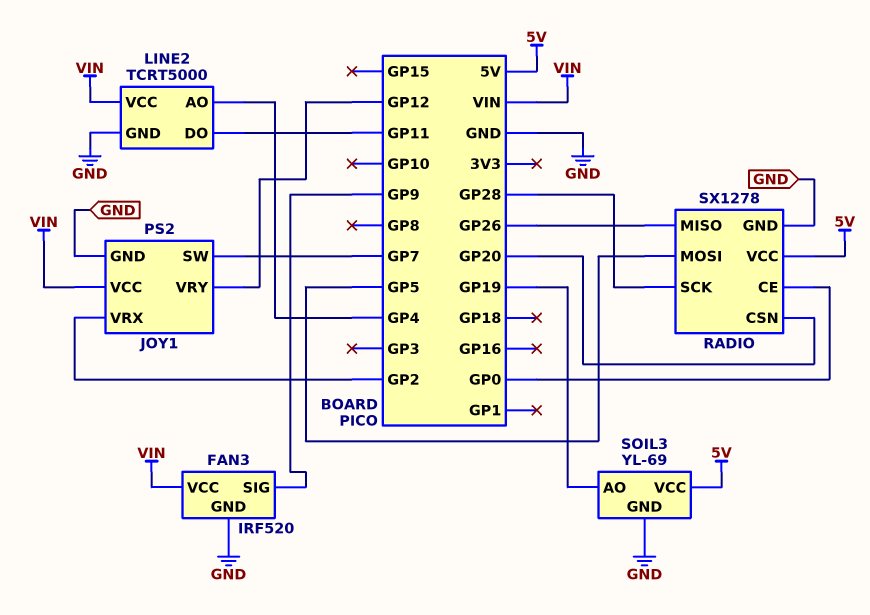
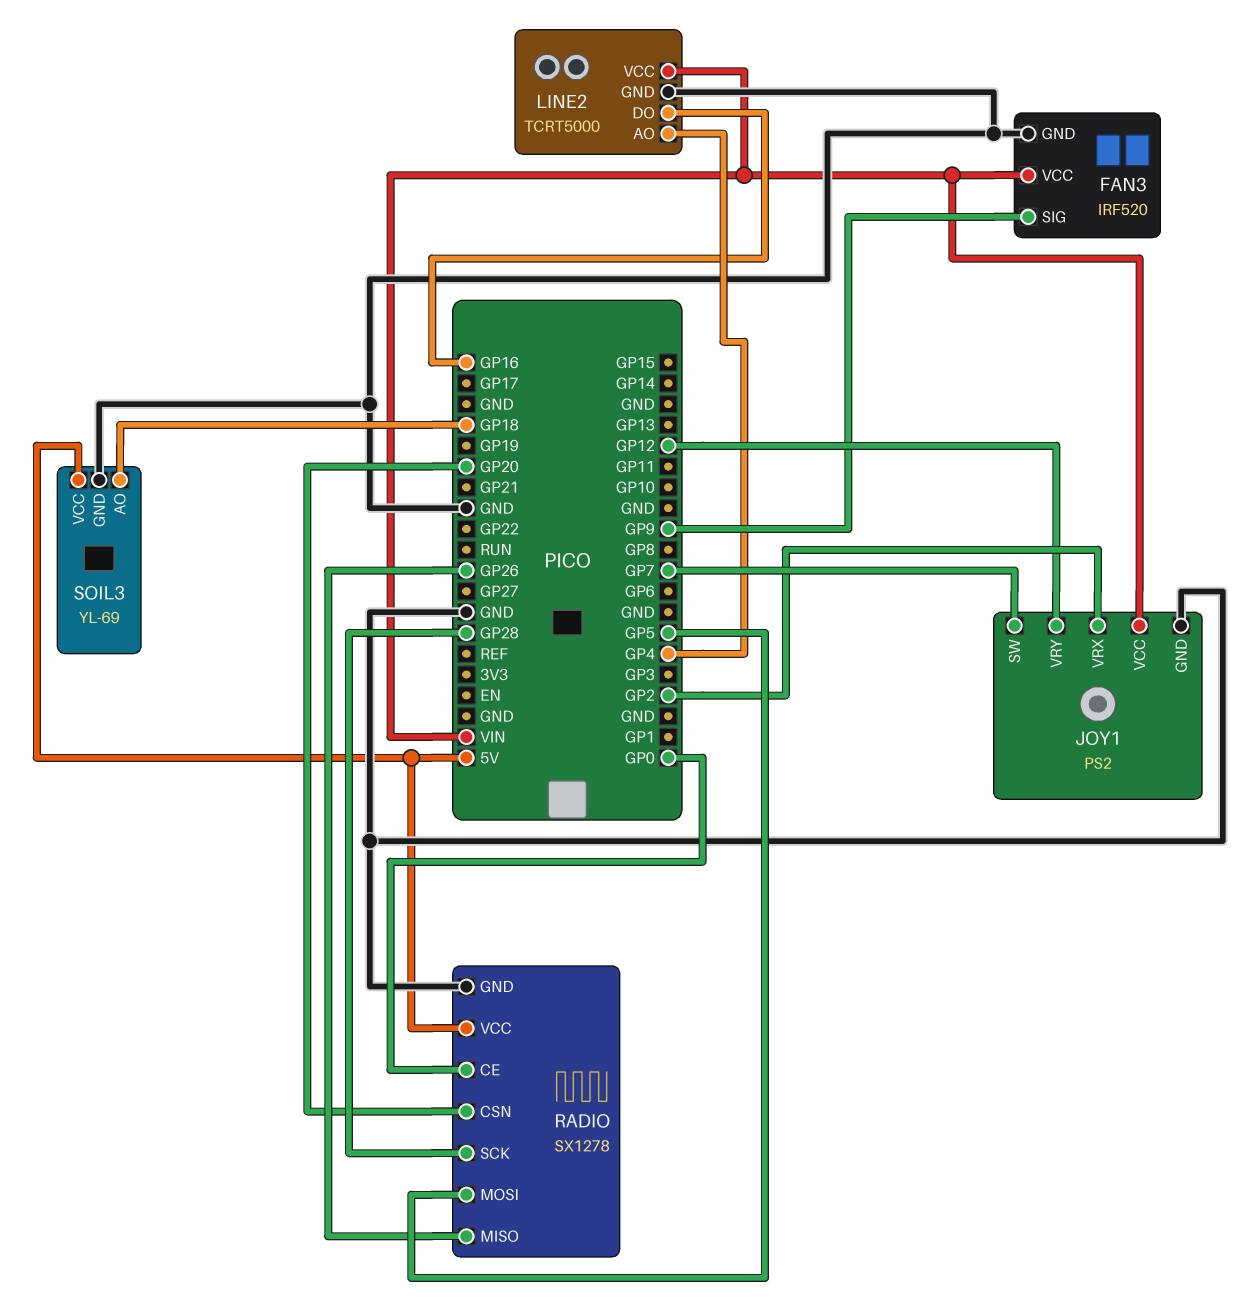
LINE2 pin DO: GP11 -> GP16
SOIL3 pin AO: GP19 -> GP18

